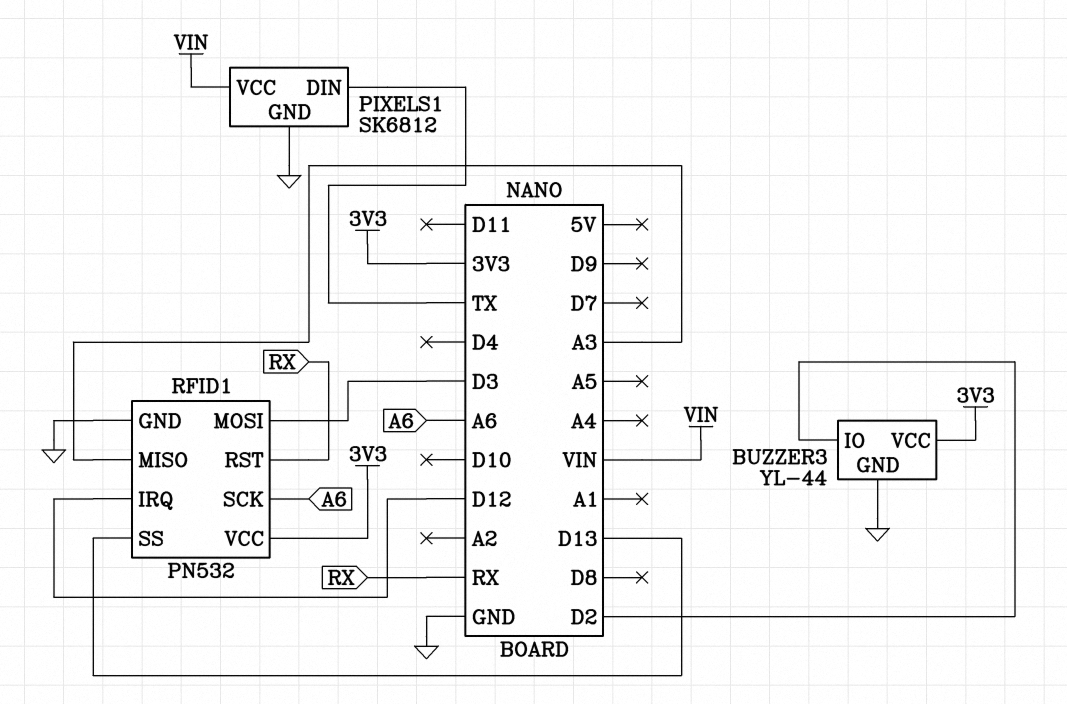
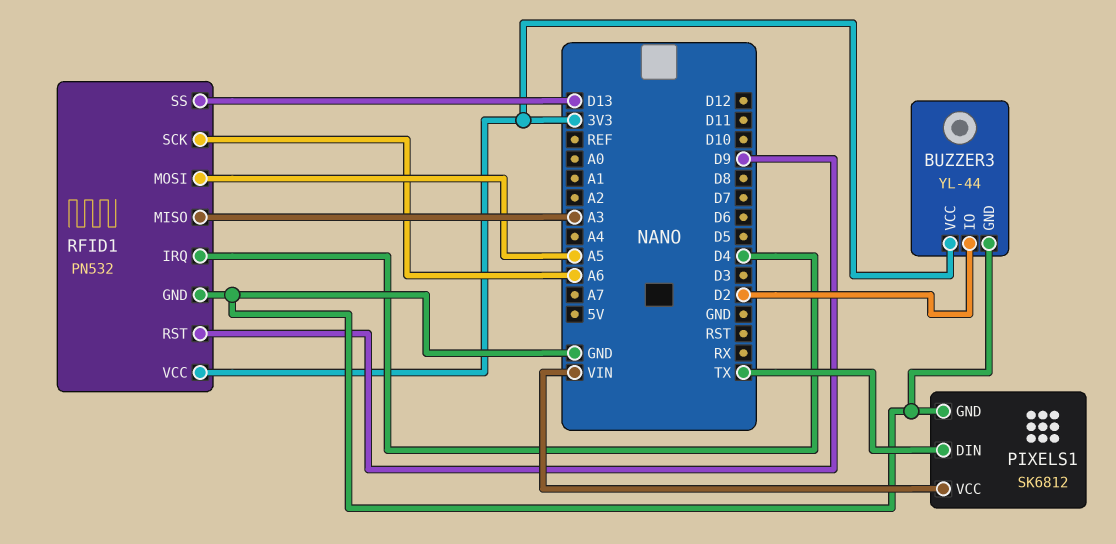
RFID1 pin IRQ: D12 -> D4
RFID1 pin MOSI: D3 -> A5
RFID1 pin RST: RX -> D9

